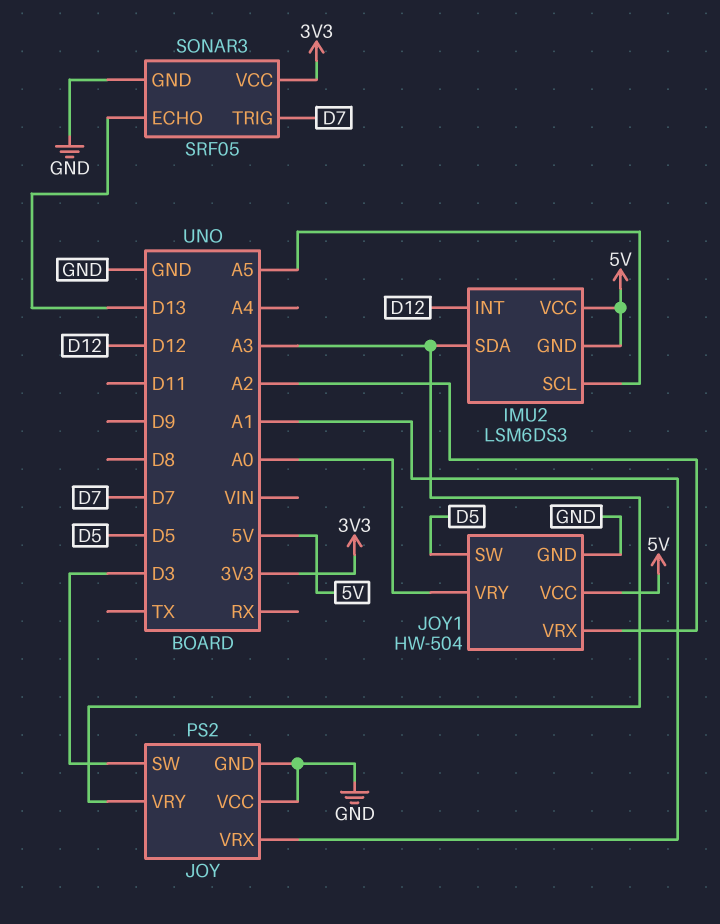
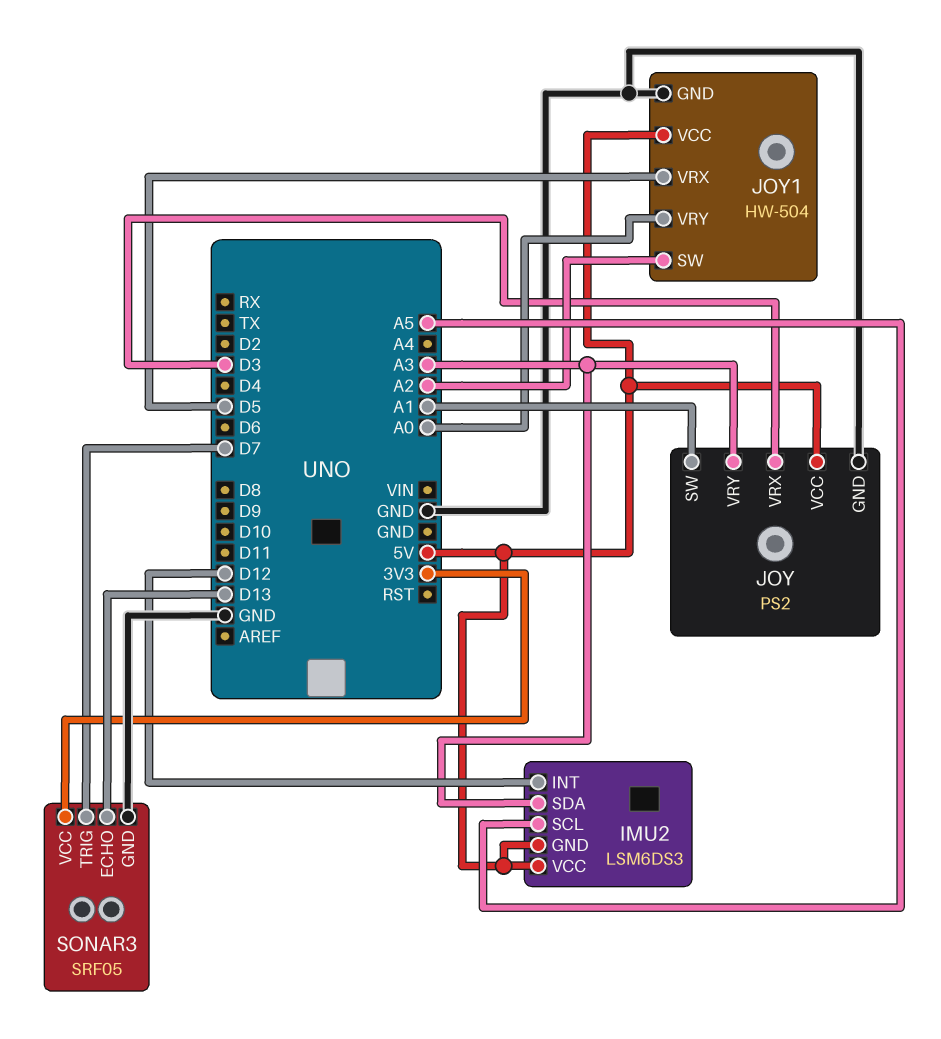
JOY pin SW: D3 -> A1
JOY pin VCC: GND -> 5V
JOY pin VRX: A1 -> D3
JOY1 pin SW: D5 -> A2
JOY1 pin VRX: A2 -> D5

